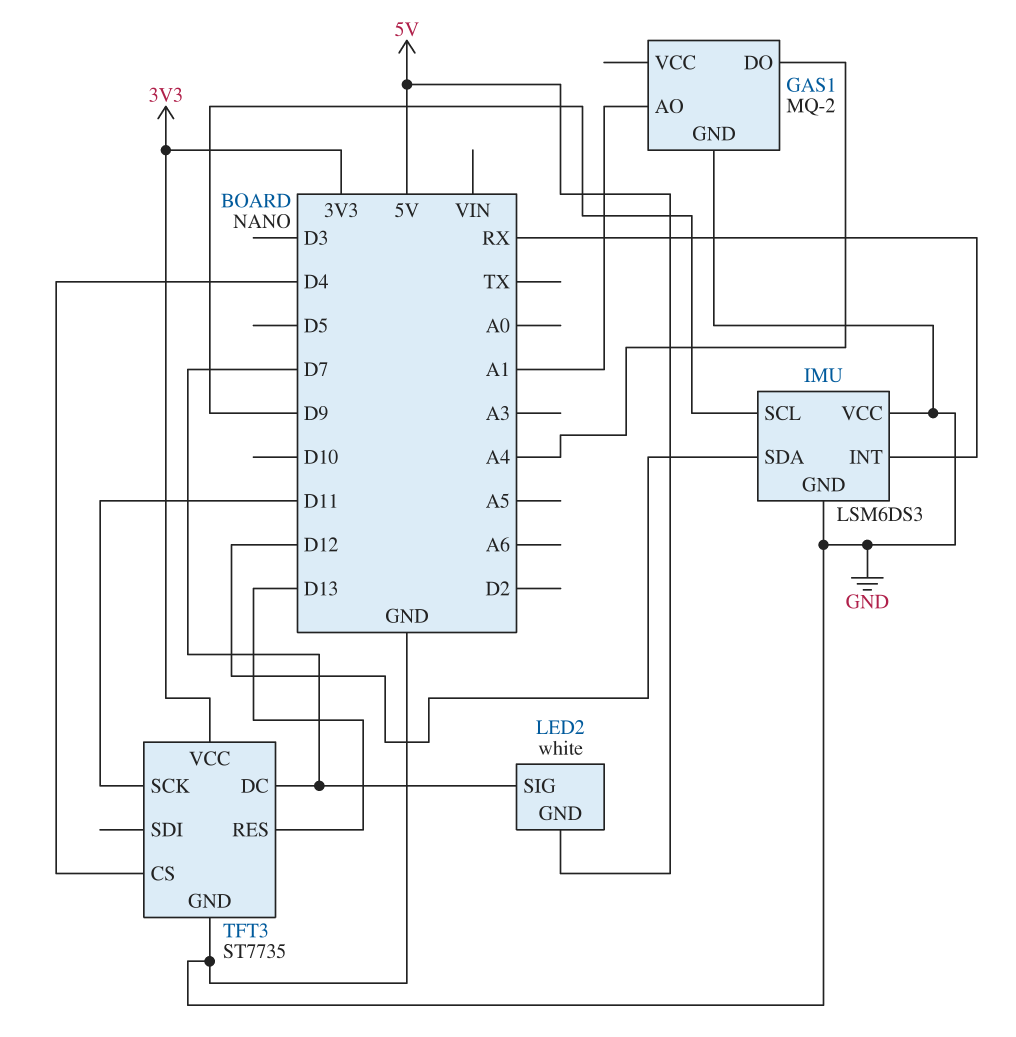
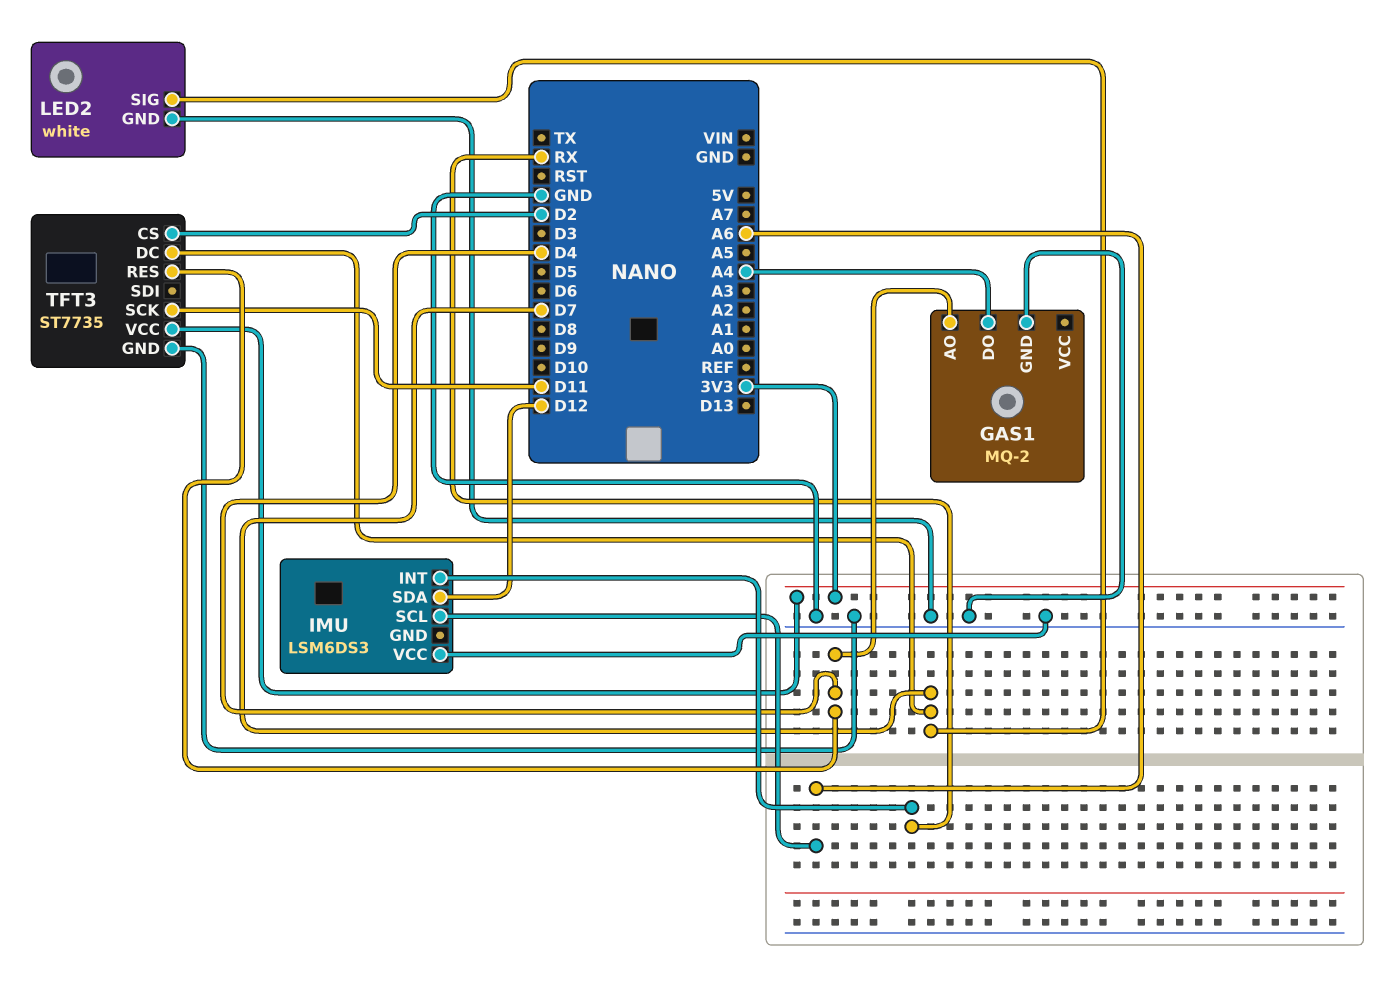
GAS1 pin AO: A1 -> D4
IMU pin GND: GND -> none
IMU pin SCL: D9 -> A6
LED2 pin GND: 5V -> GND
TFT3 pin CS: D4 -> D2
TFT3 pin RES: D13 -> D4

